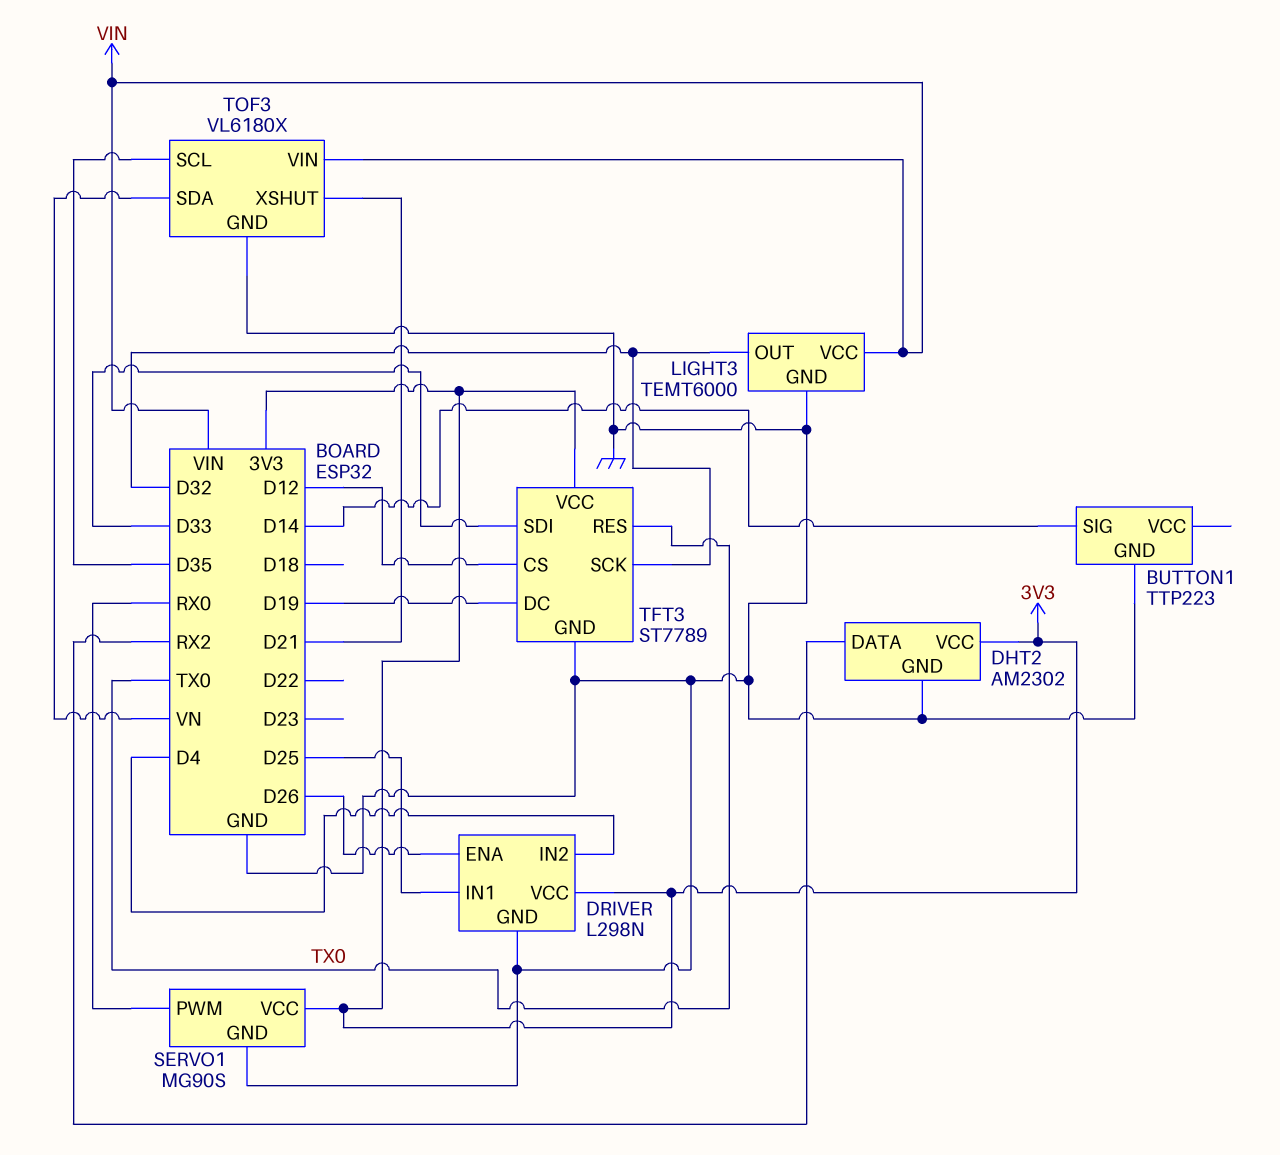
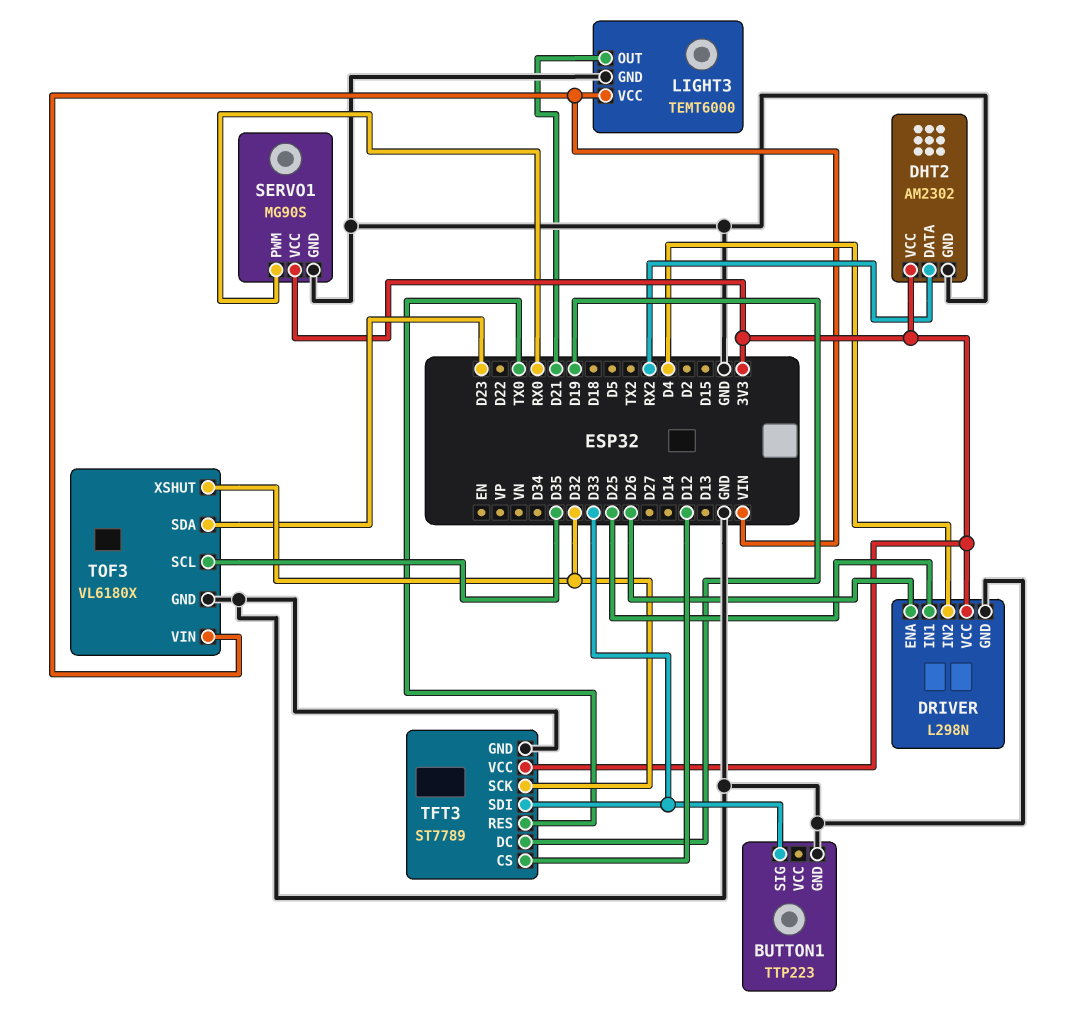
BUTTON1 pin SIG: D14 -> D33
LIGHT3 pin OUT: D32 -> D21
TOF3 pin SDA: VN -> D23
TOF3 pin XSHUT: D21 -> D32

